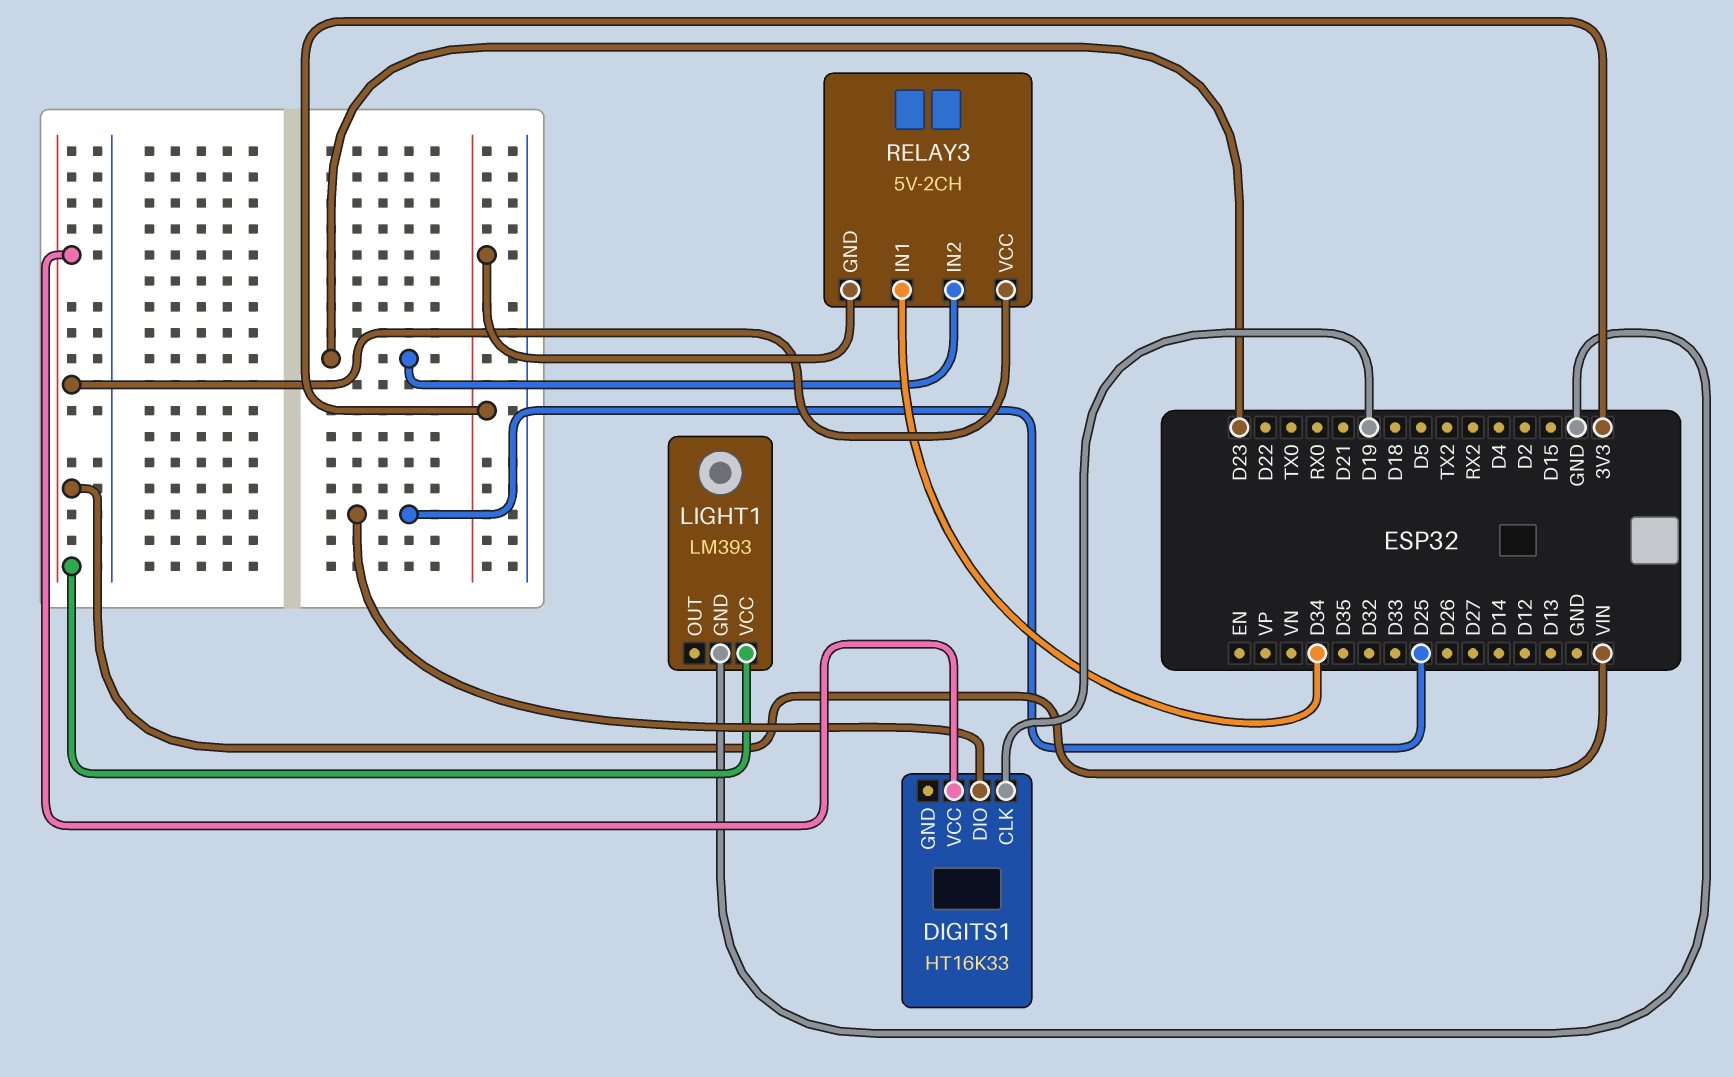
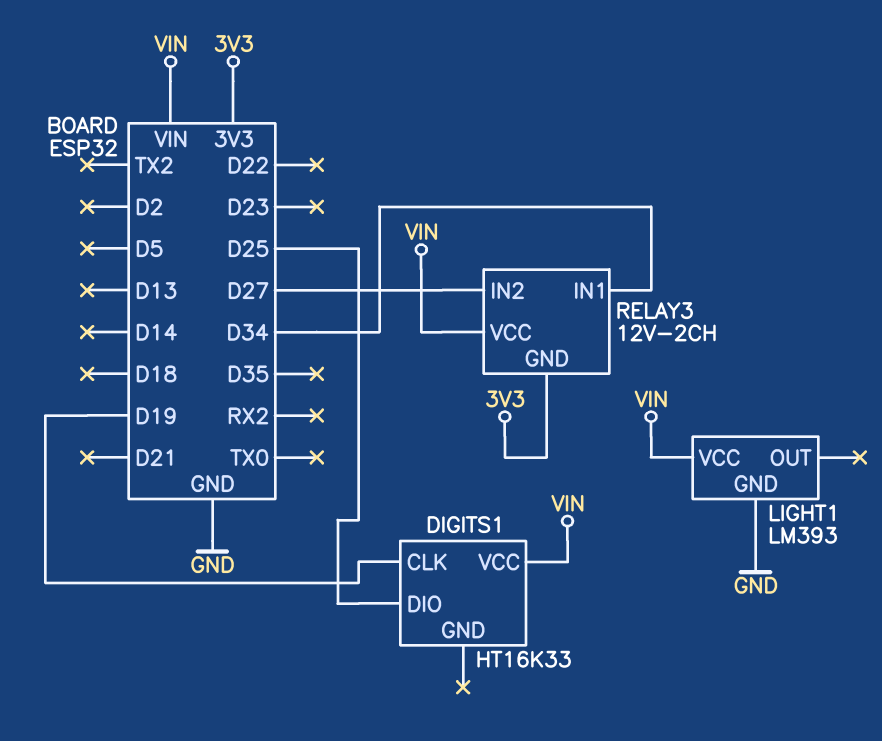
RELAY3: 5V-2CH -> 12V-2CH
RELAY3 pin IN2: D23 -> D27

